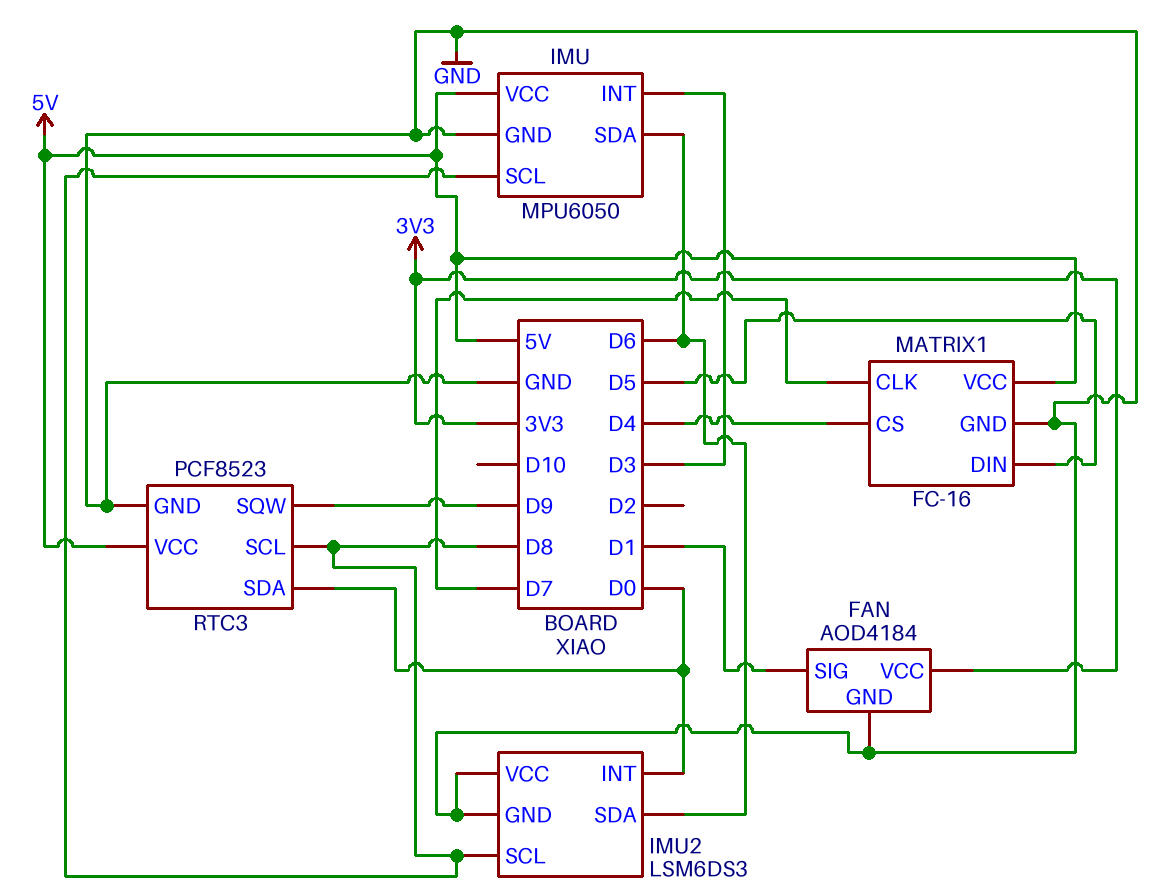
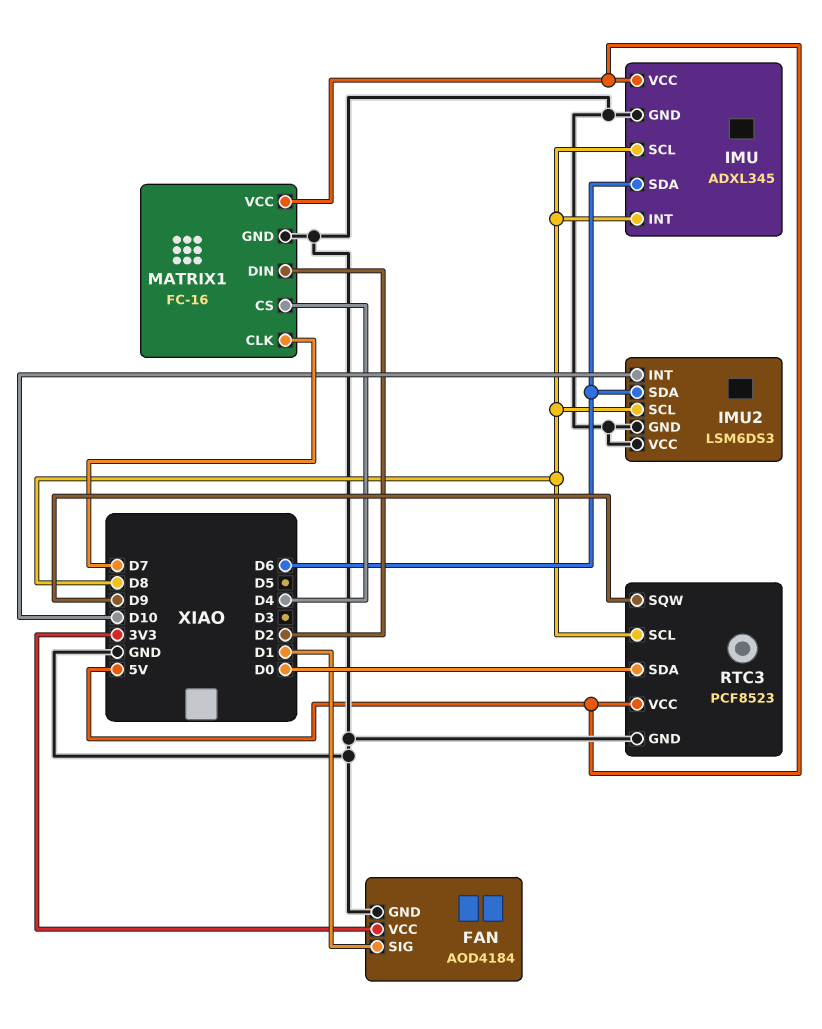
IMU: MPU6050 -> ADXL345
IMU pin INT: D3 -> D8
IMU2 pin INT: D0 -> D10
MATRIX1 pin DIN: D5 -> D2

